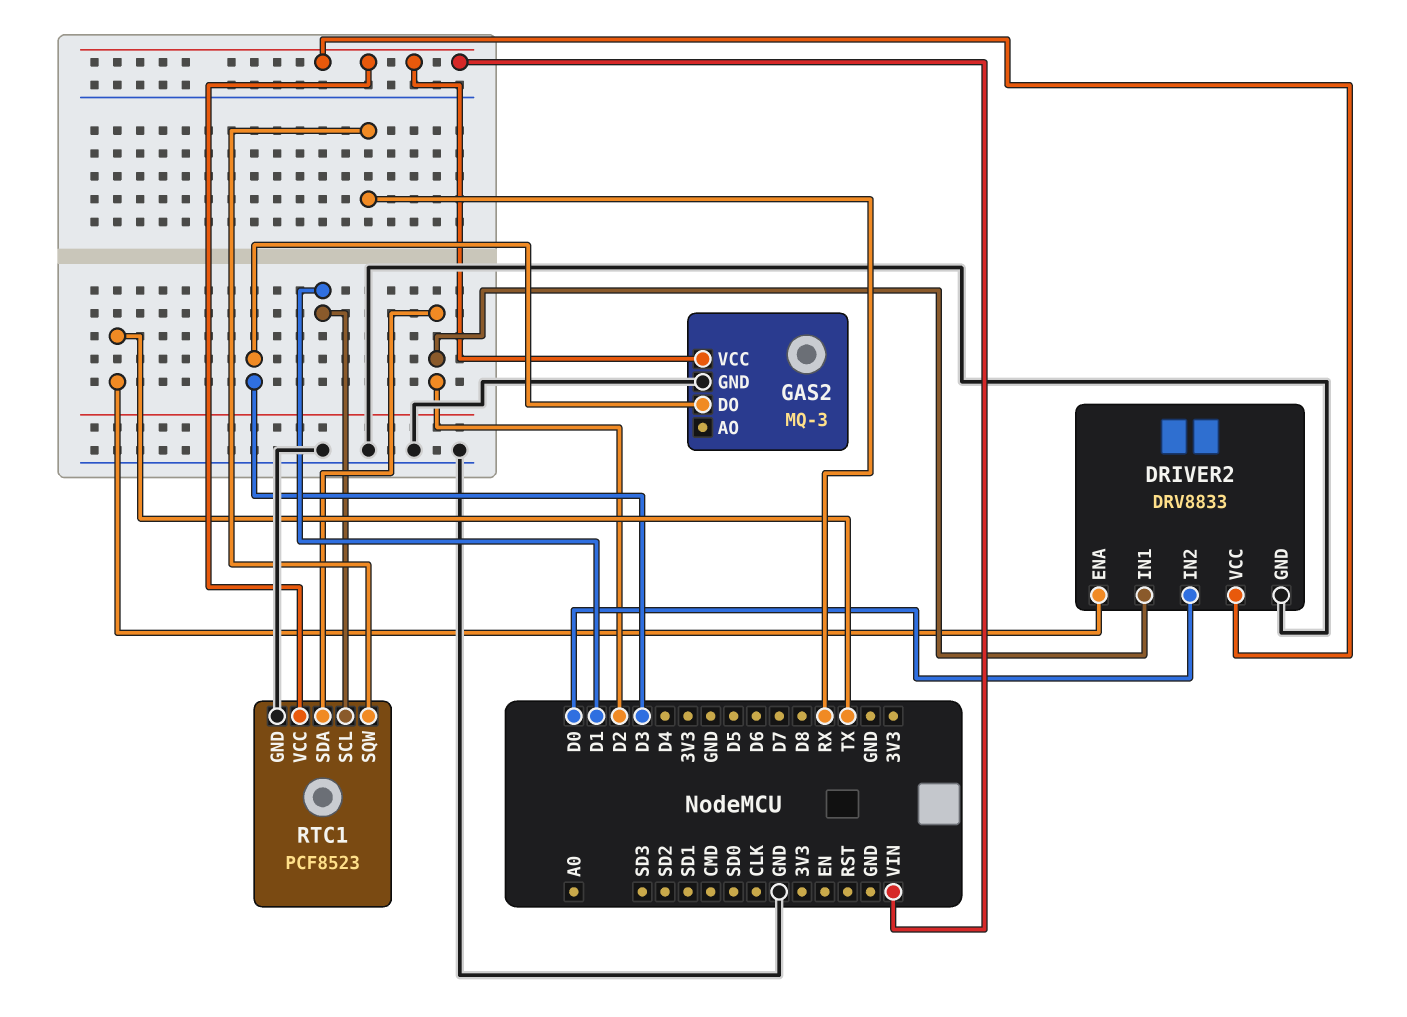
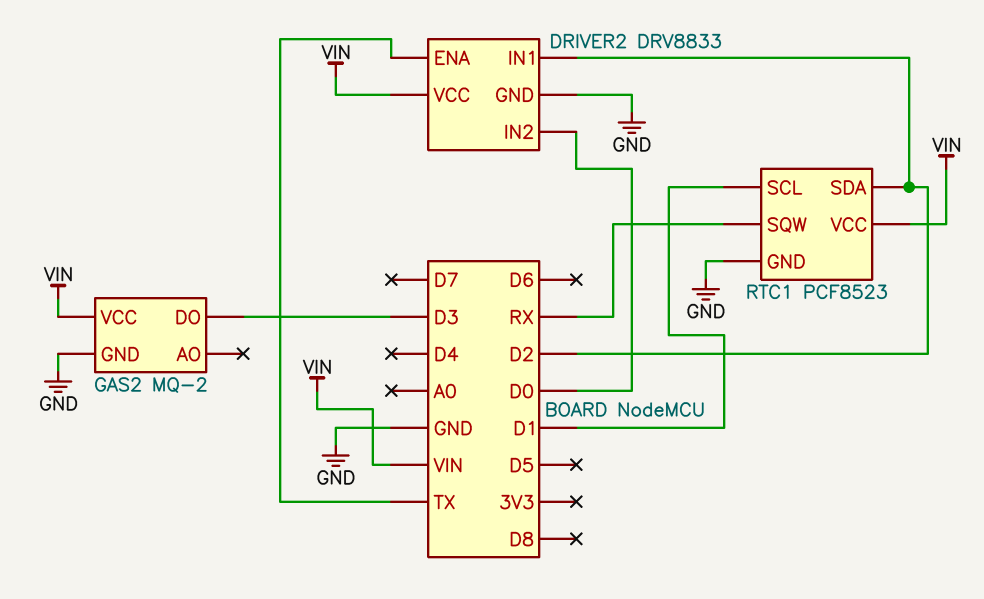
GAS2: MQ-3 -> MQ-2

